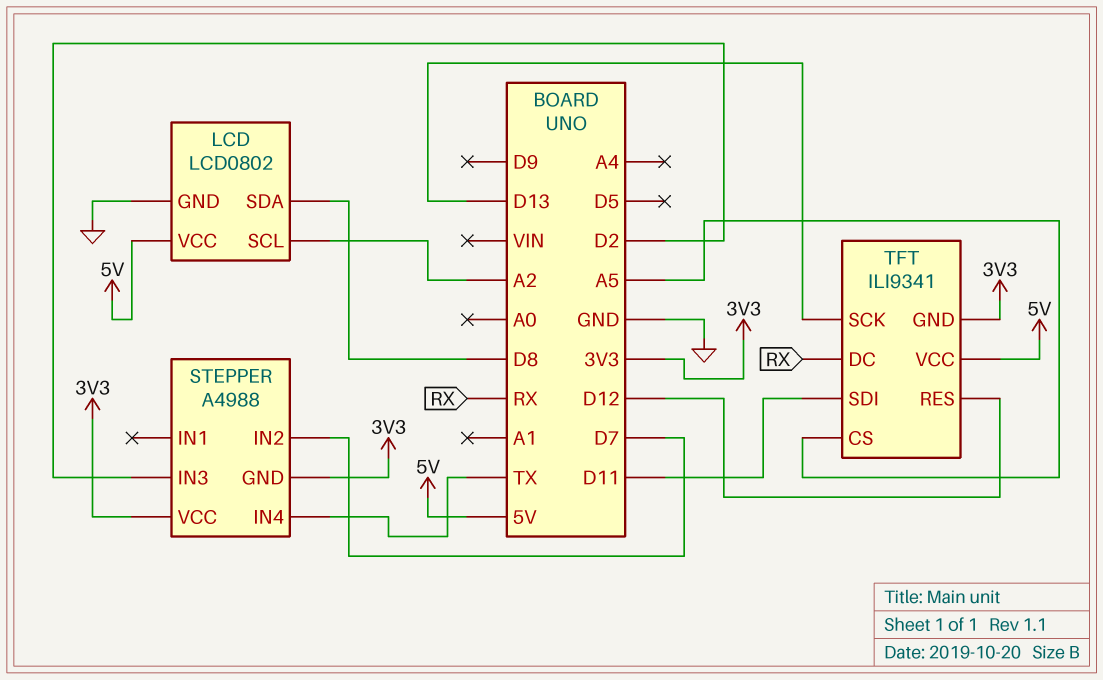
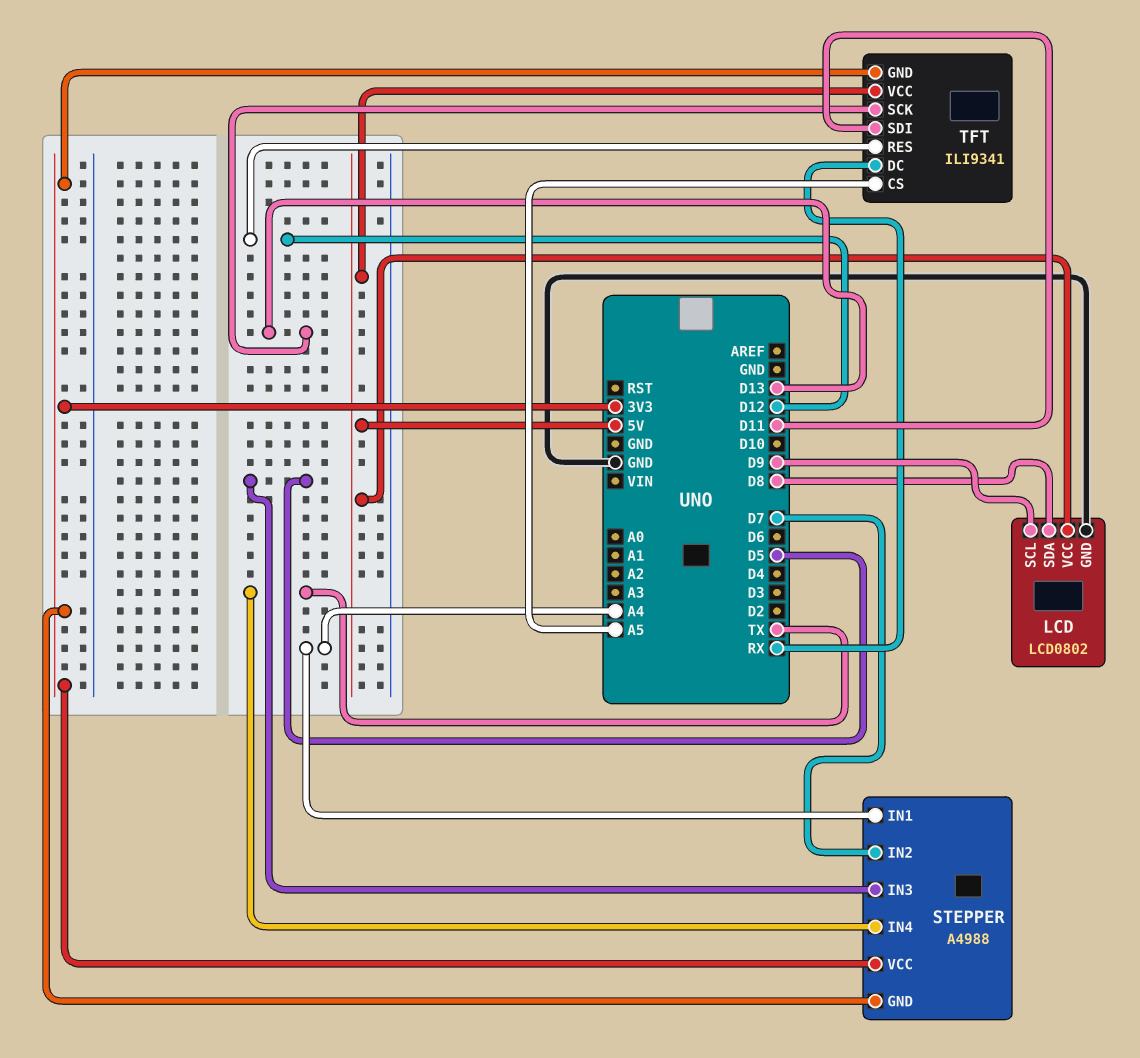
LCD pin SCL: A2 -> D9
STEPPER pin IN1: none -> A4
STEPPER pin IN3: D2 -> D5

